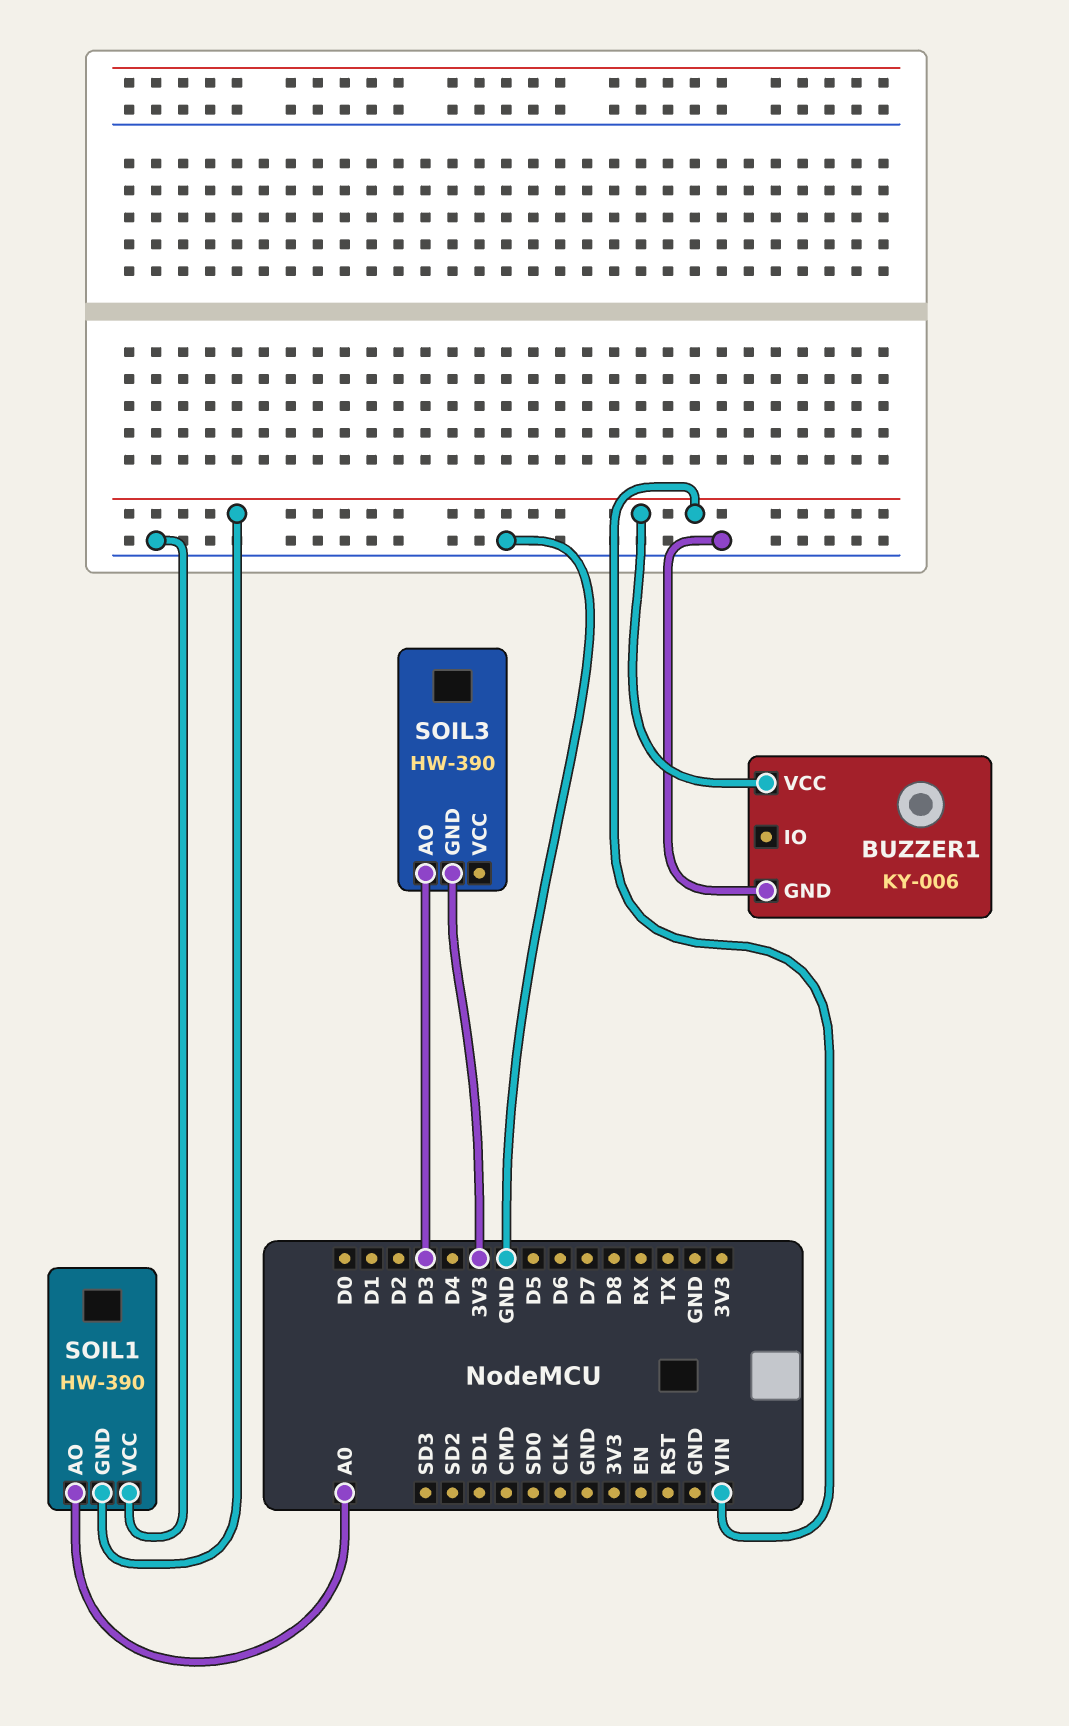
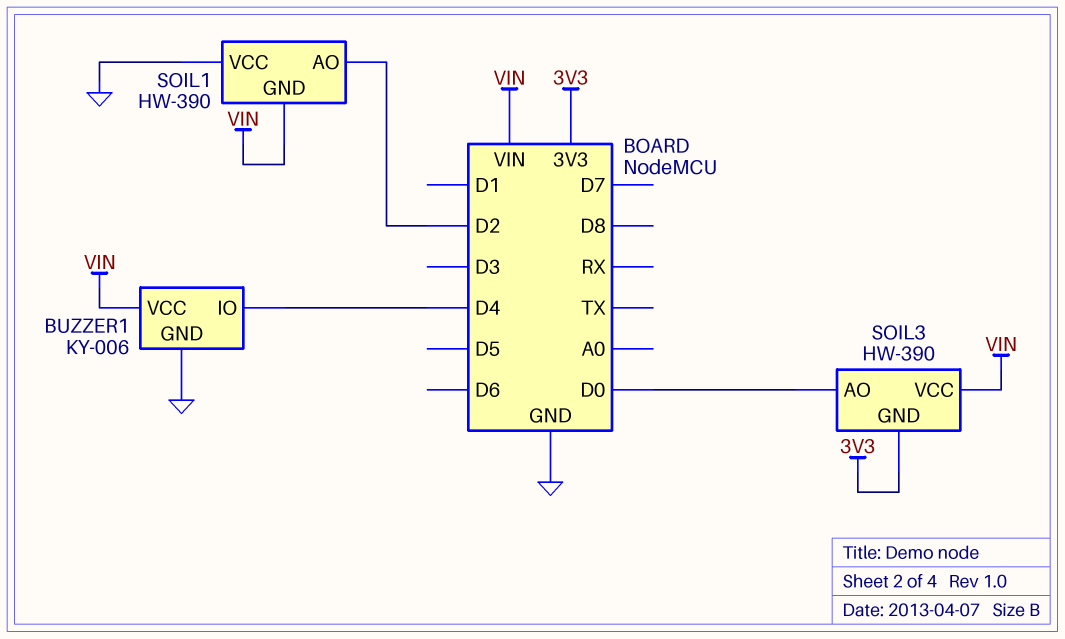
BUZZER1 pin IO: none -> D4
SOIL1 pin AO: A0 -> D2
SOIL3 pin AO: D3 -> D0
SOIL3 pin VCC: none -> VIN

